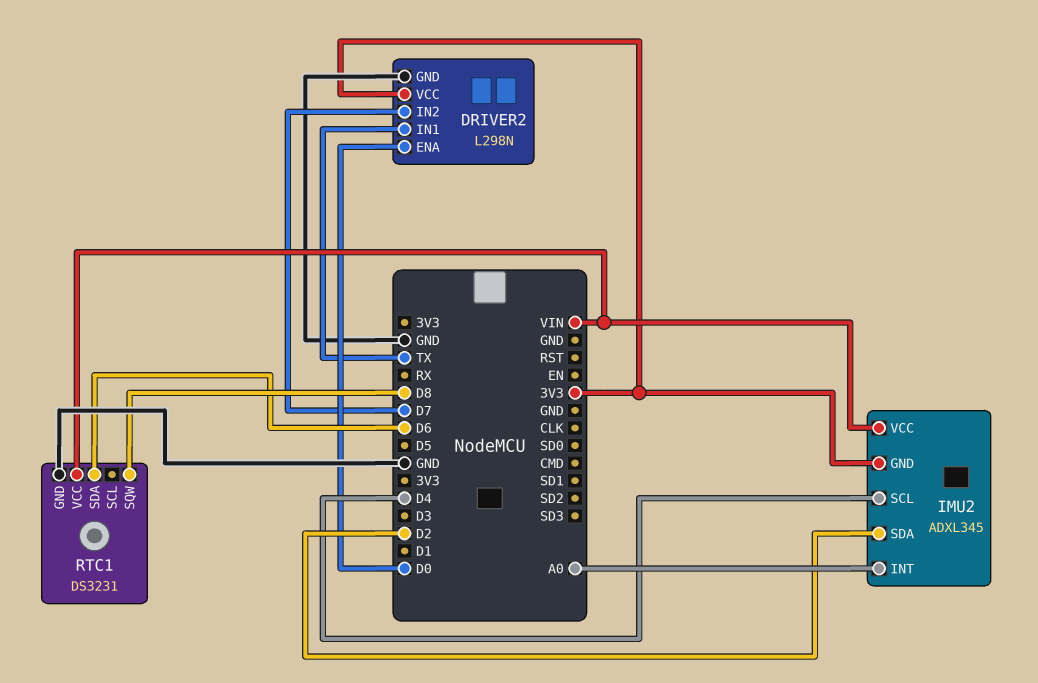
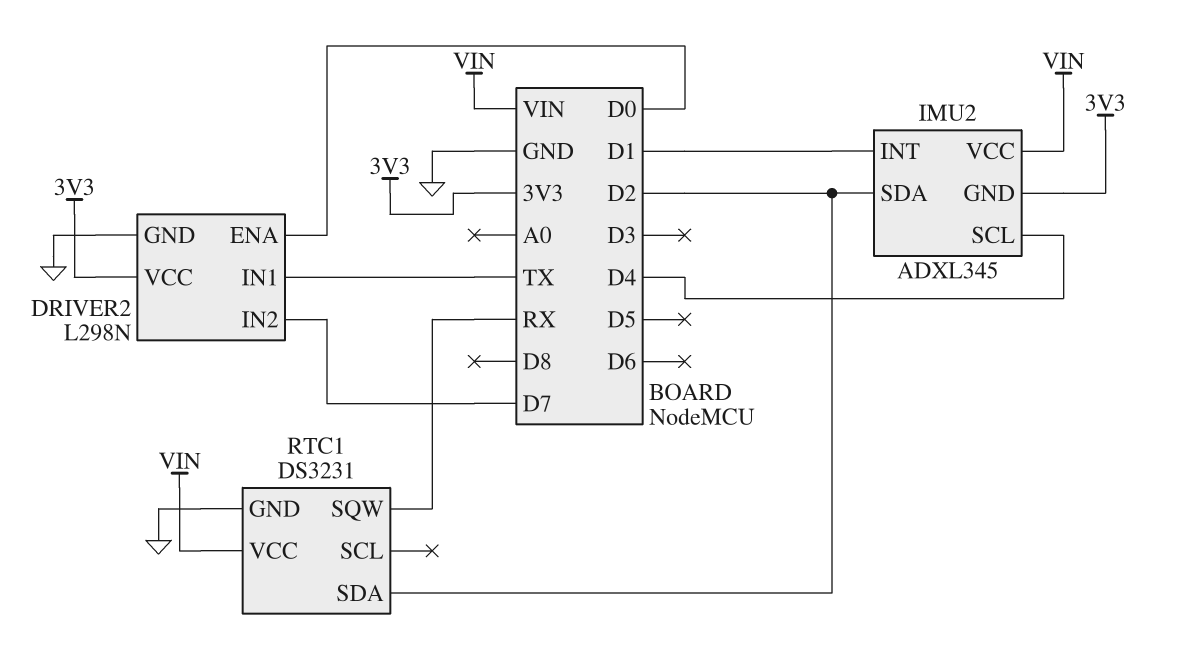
IMU2 pin INT: A0 -> D1
RTC1 pin SDA: D6 -> D2
RTC1 pin SQW: D8 -> RX

